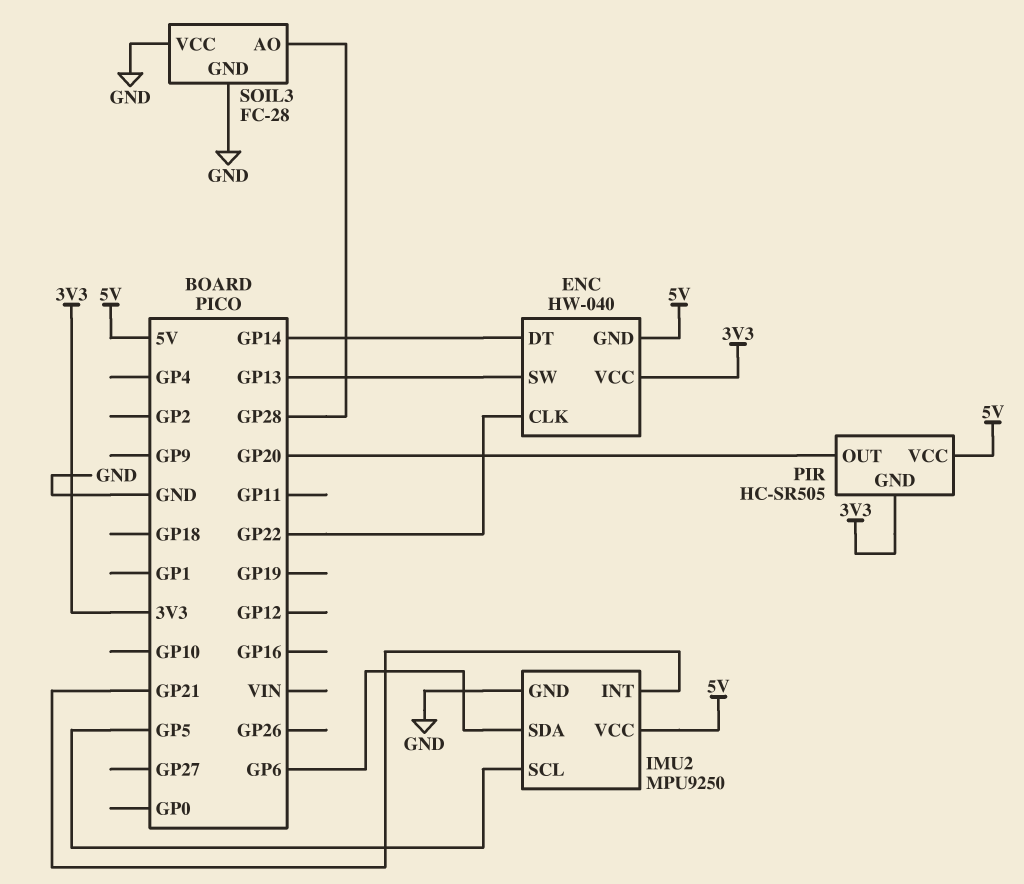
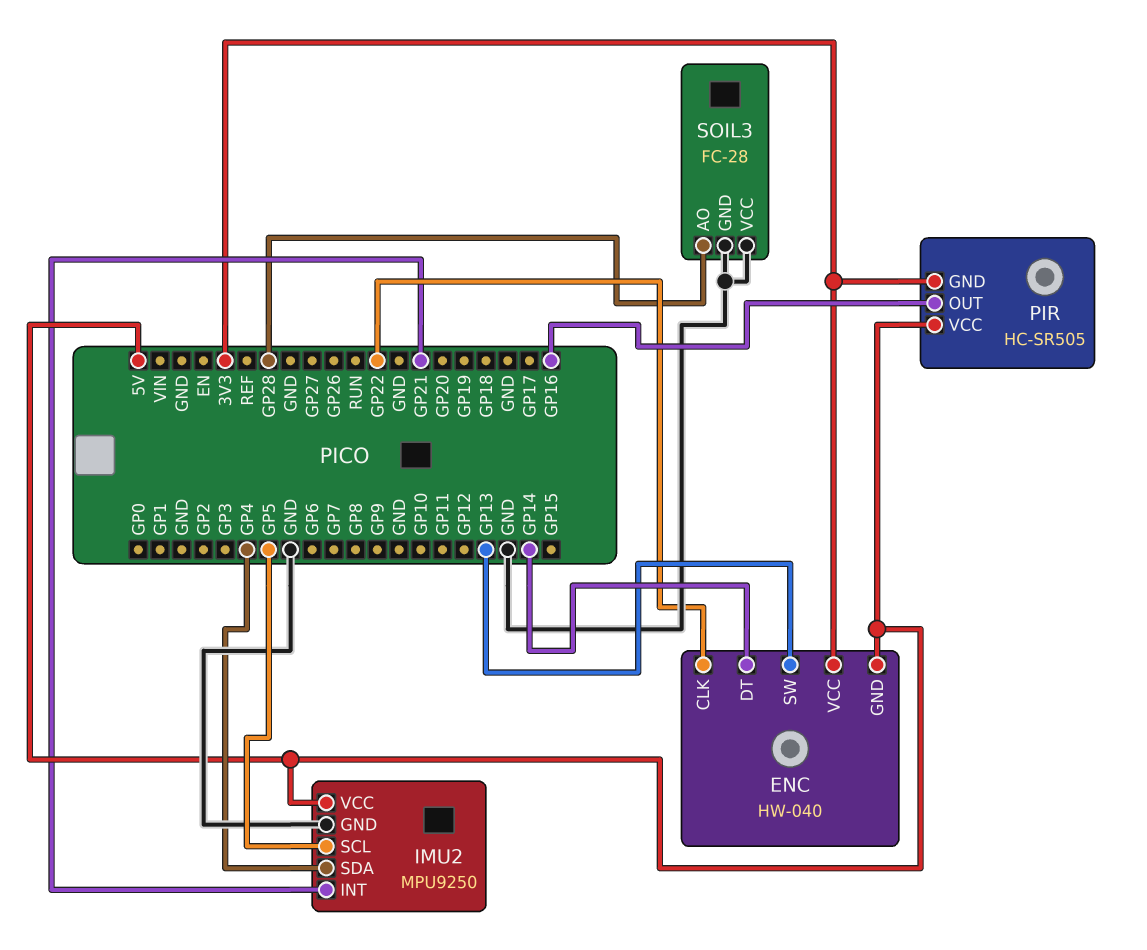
IMU2 pin SDA: GP6 -> GP4
PIR pin OUT: GP20 -> GP16

